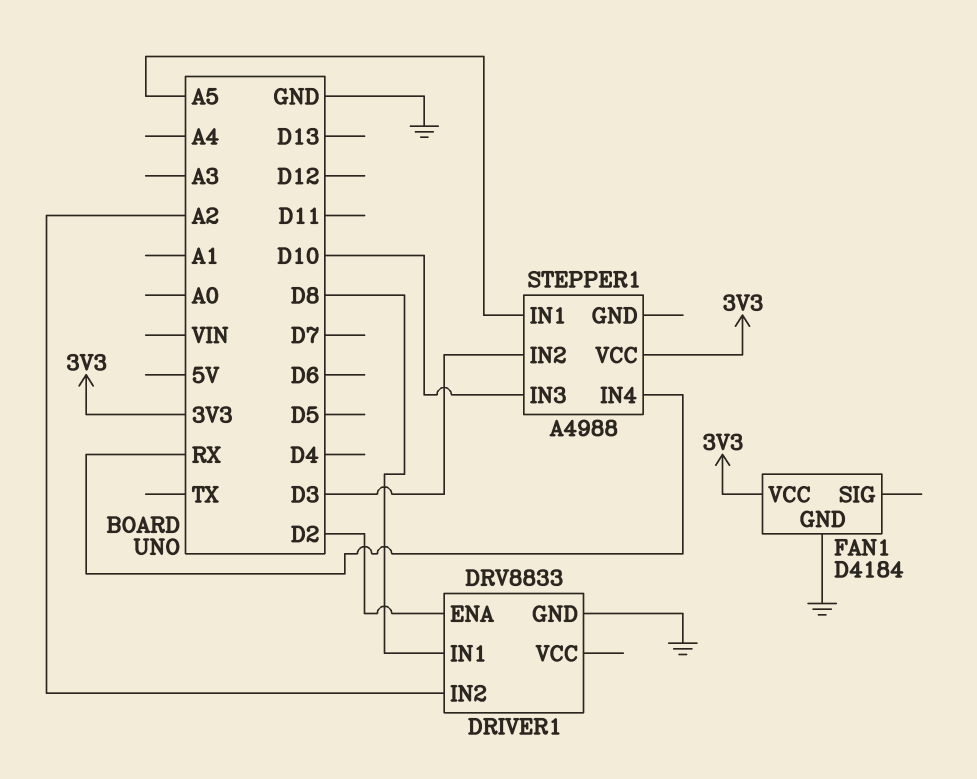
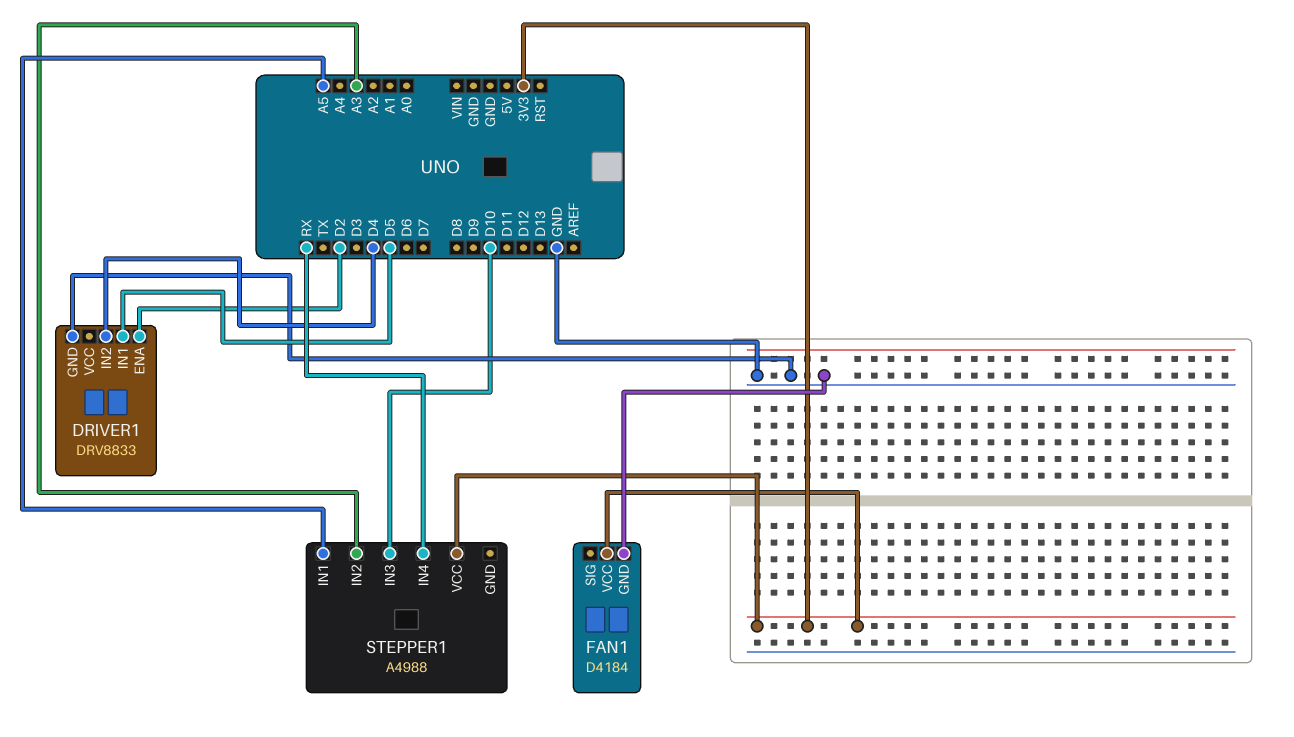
DRIVER1 pin IN1: D8 -> D5
DRIVER1 pin IN2: A2 -> D4
STEPPER1 pin IN2: D3 -> A3

